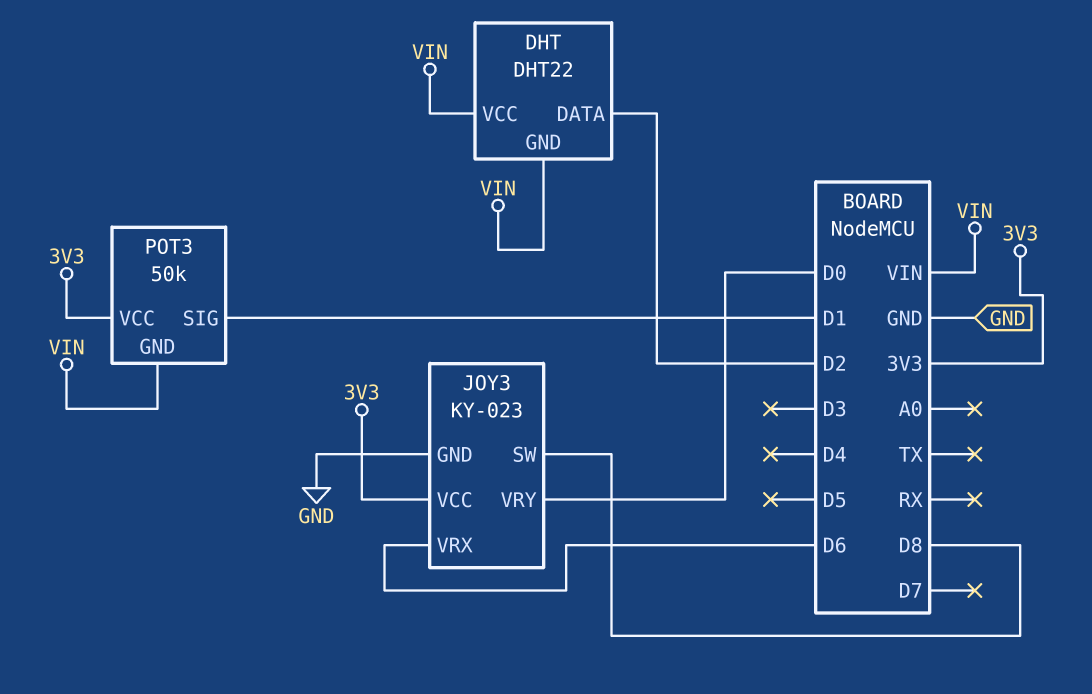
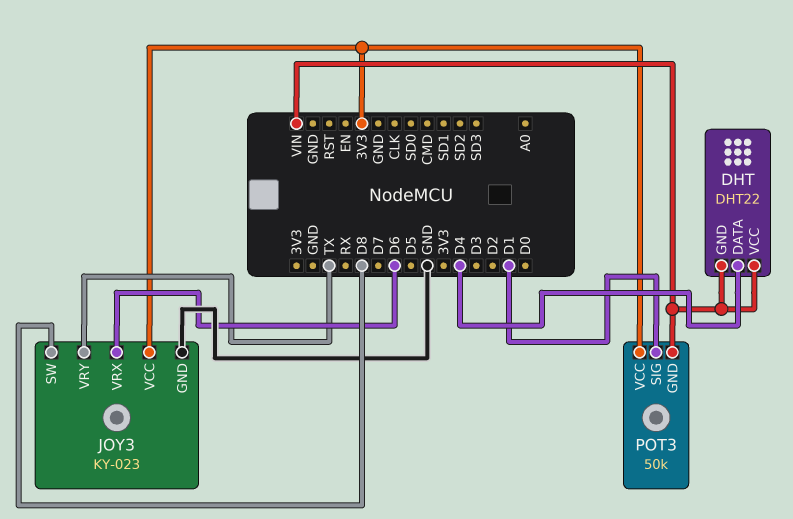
DHT pin DATA: D2 -> D4
JOY3 pin VRY: D0 -> TX

